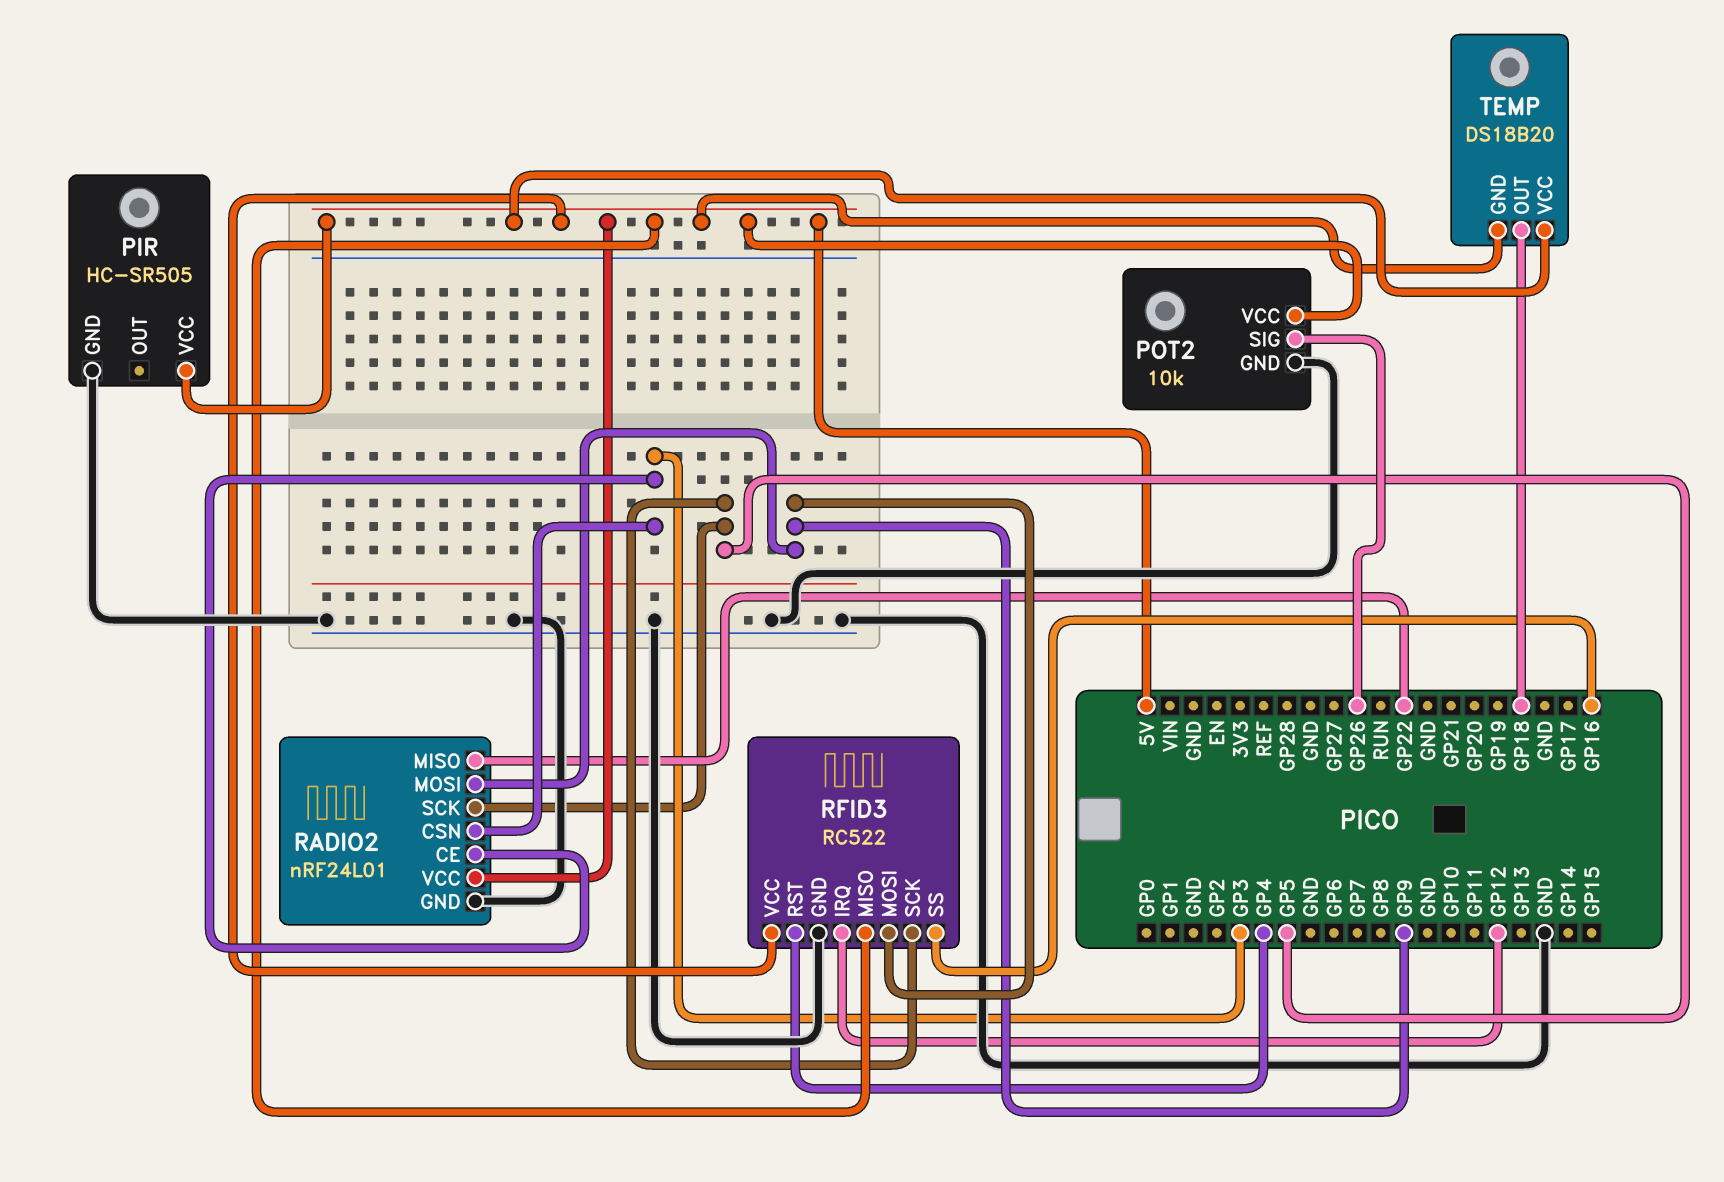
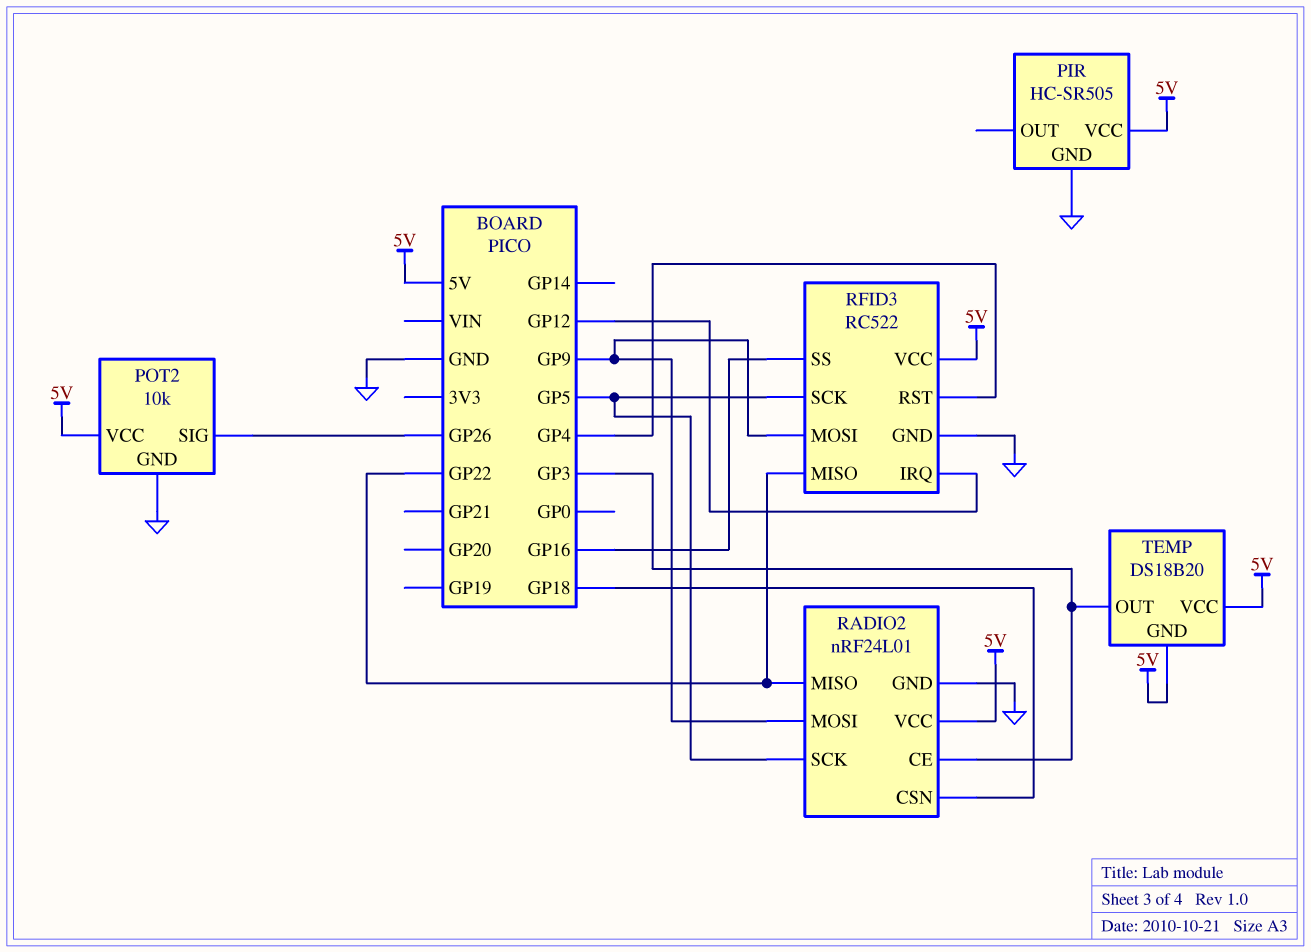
RADIO2 pin CSN: GP3 -> GP18
RFID3 pin MISO: 5V -> GP22
TEMP pin OUT: GP18 -> GP3

